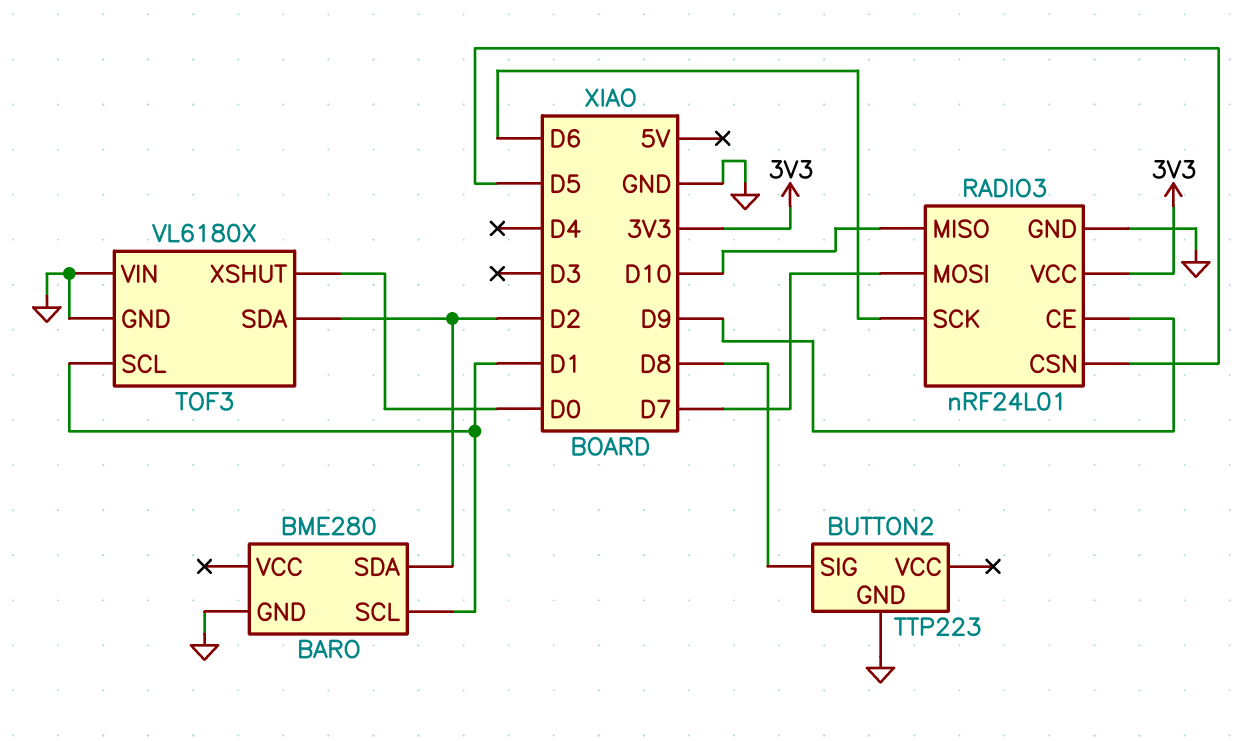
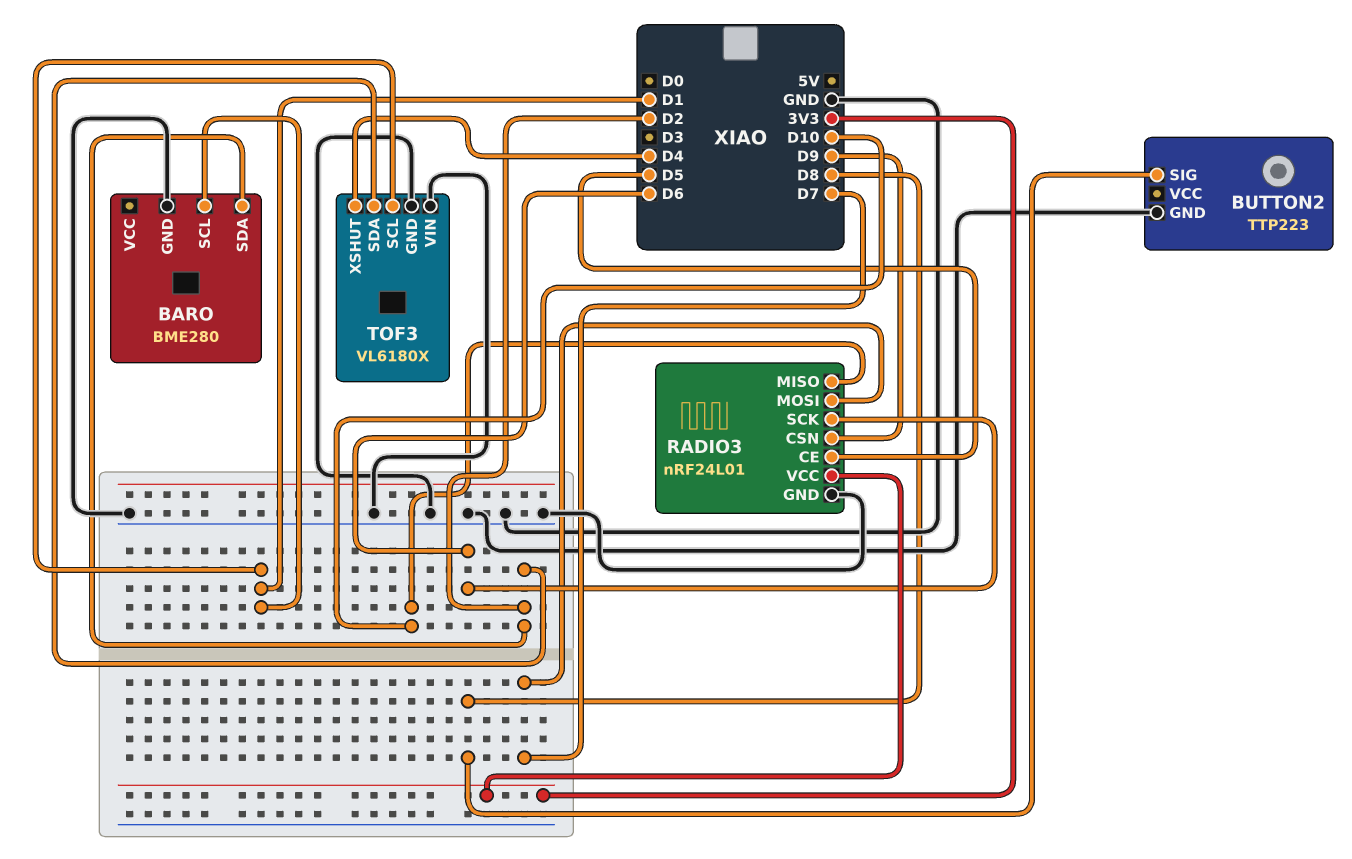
RADIO3 pin CE: D9 -> D5
RADIO3 pin CSN: D5 -> D9
TOF3 pin XSHUT: D0 -> D4

